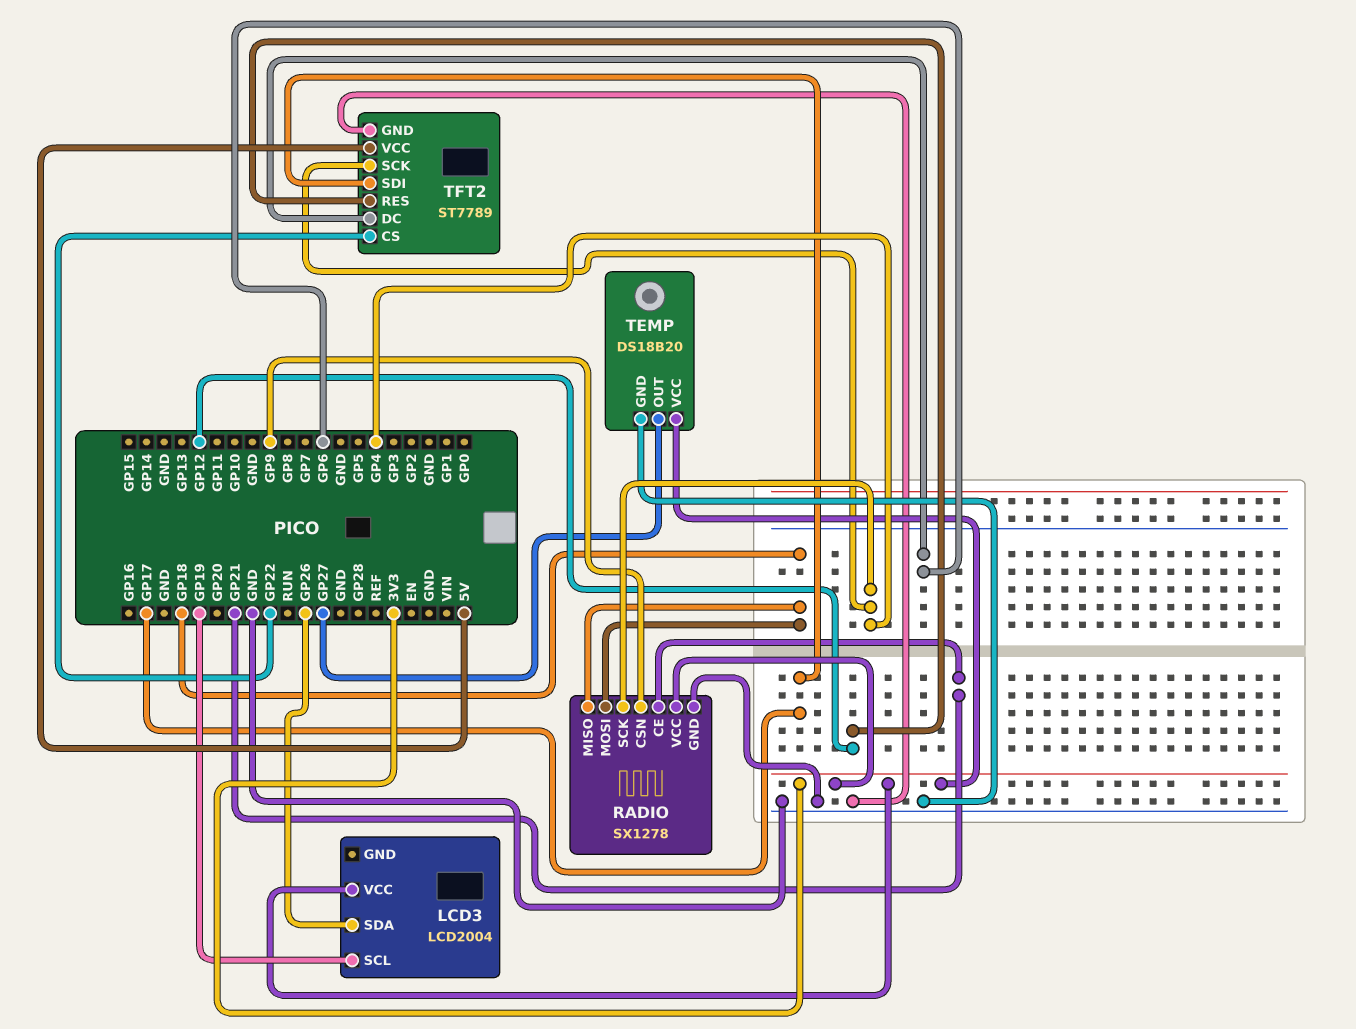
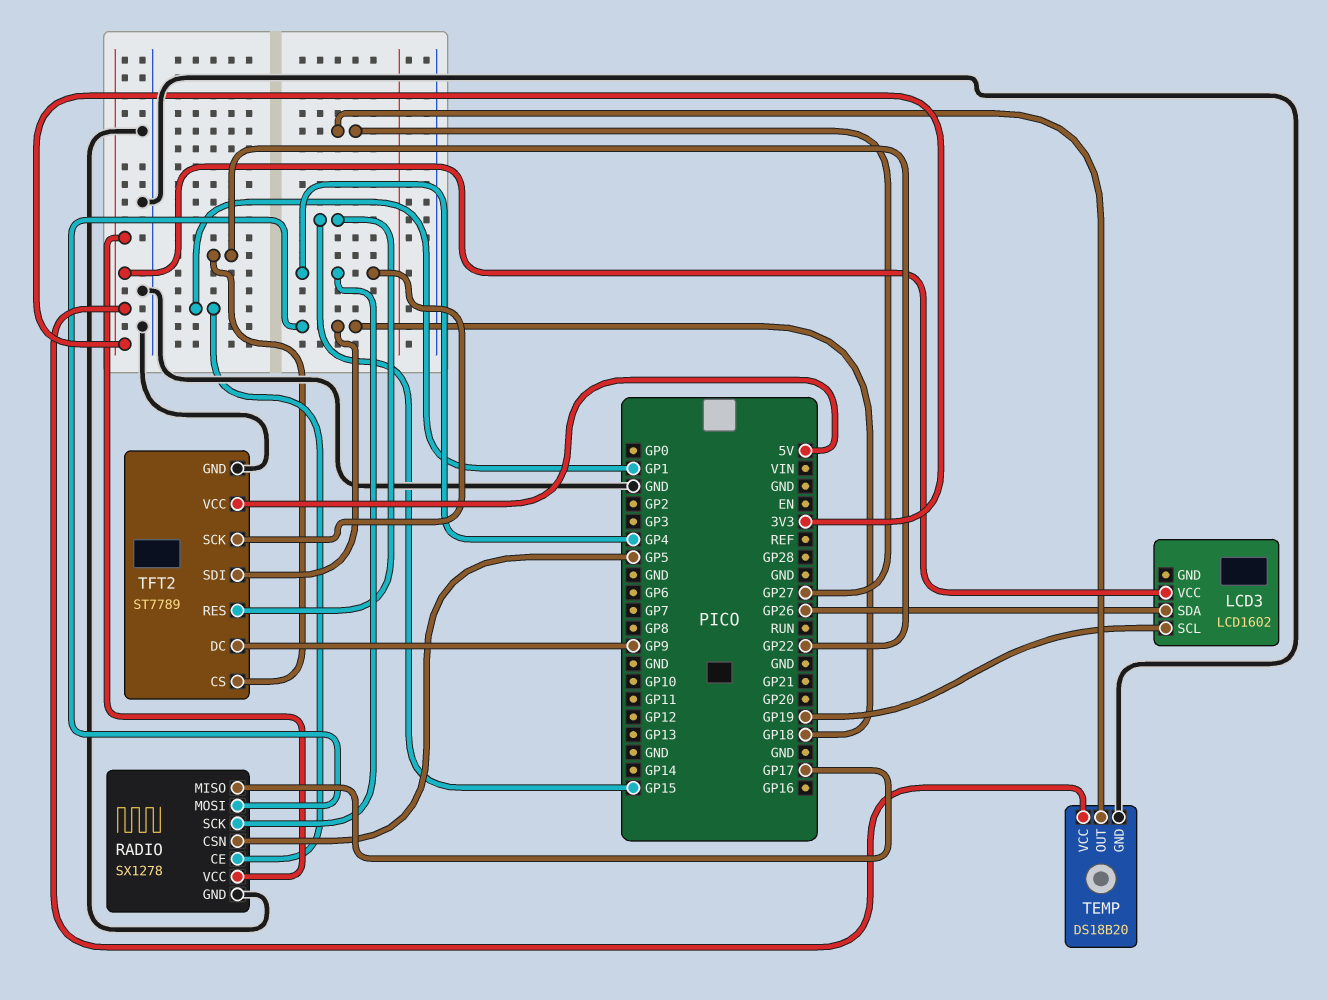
LCD3: LCD2004 -> LCD1602
RADIO pin CE: GP21 -> GP1
RADIO pin CSN: GP9 -> GP5
RADIO pin MISO: GP18 -> GP17
TFT2 pin DC: GP6 -> GP9
TFT2 pin RES: GP12 -> GP15
TFT2 pin SDI: GP17 -> GP18

